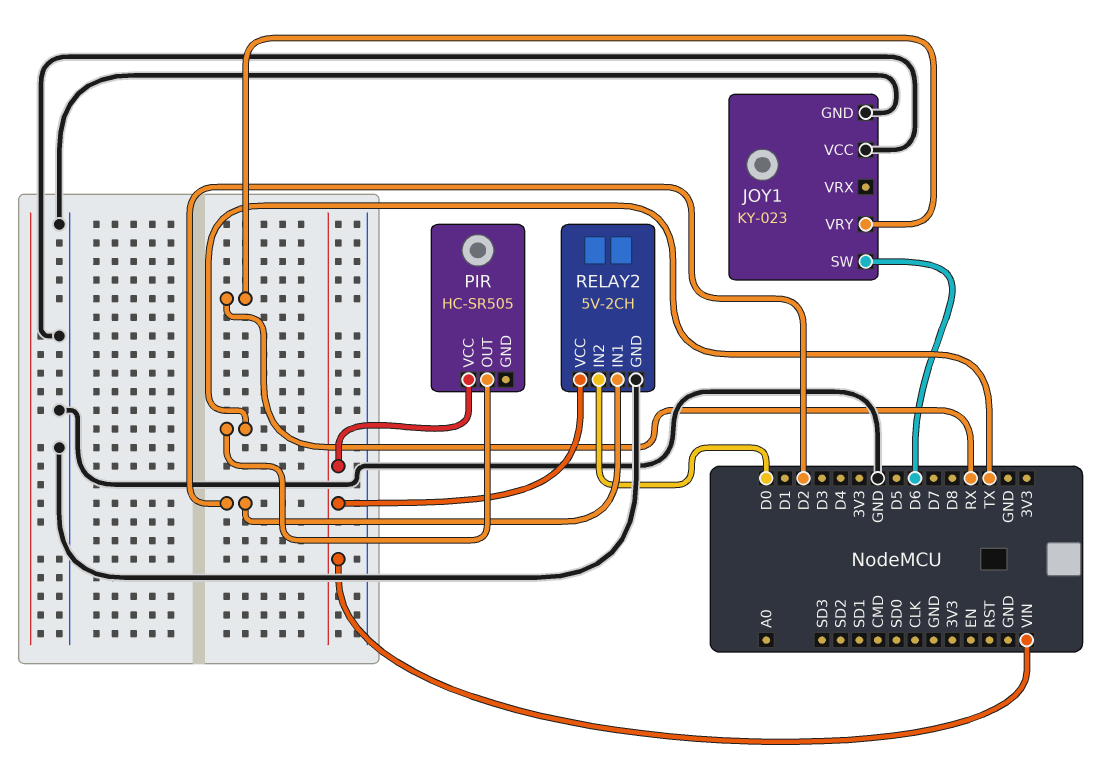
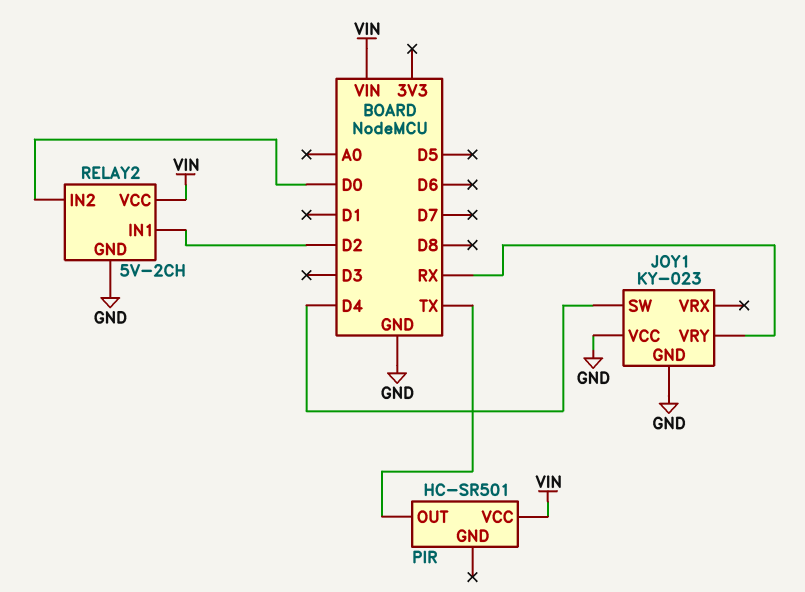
JOY1 pin SW: D6 -> D4
PIR: HC-SR505 -> HC-SR501

